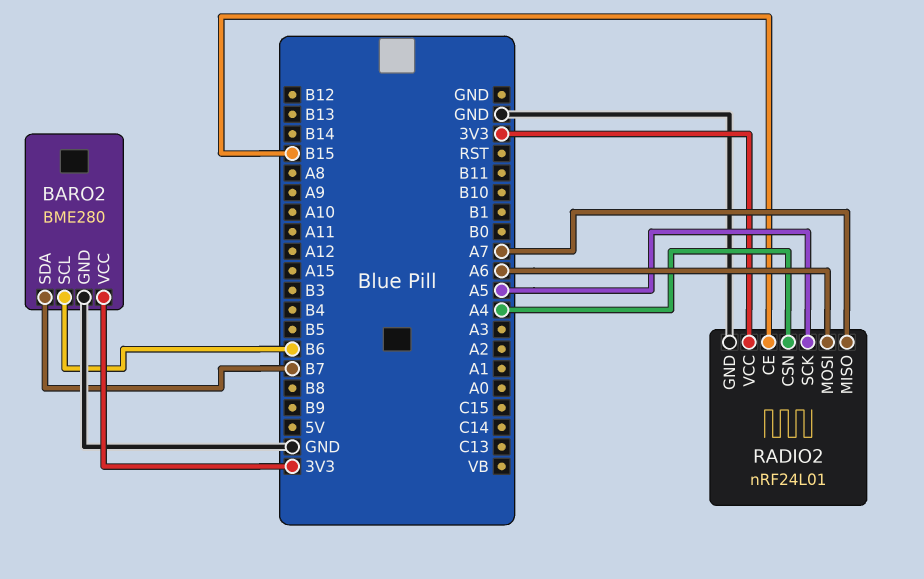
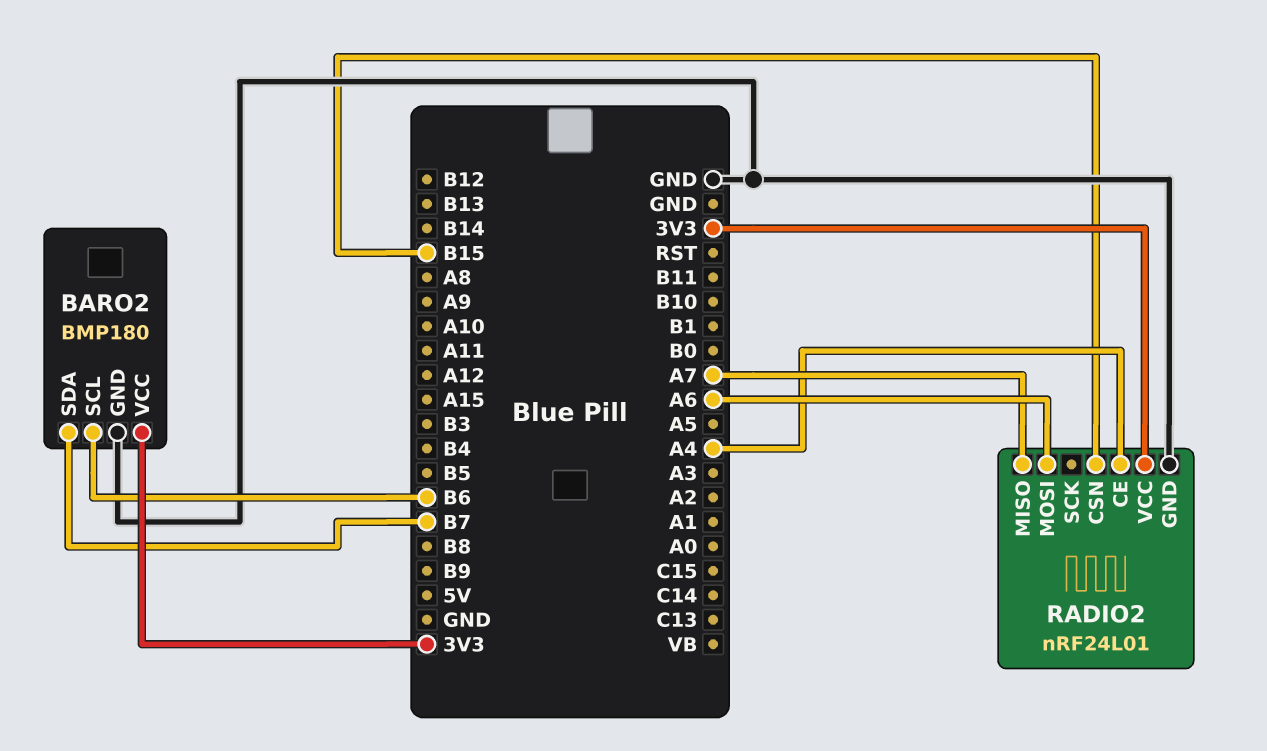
BARO2: BME280 -> BMP180
RADIO2 pin CE: B15 -> A4
RADIO2 pin CSN: A4 -> B15
RADIO2 pin SCK: A5 -> none

